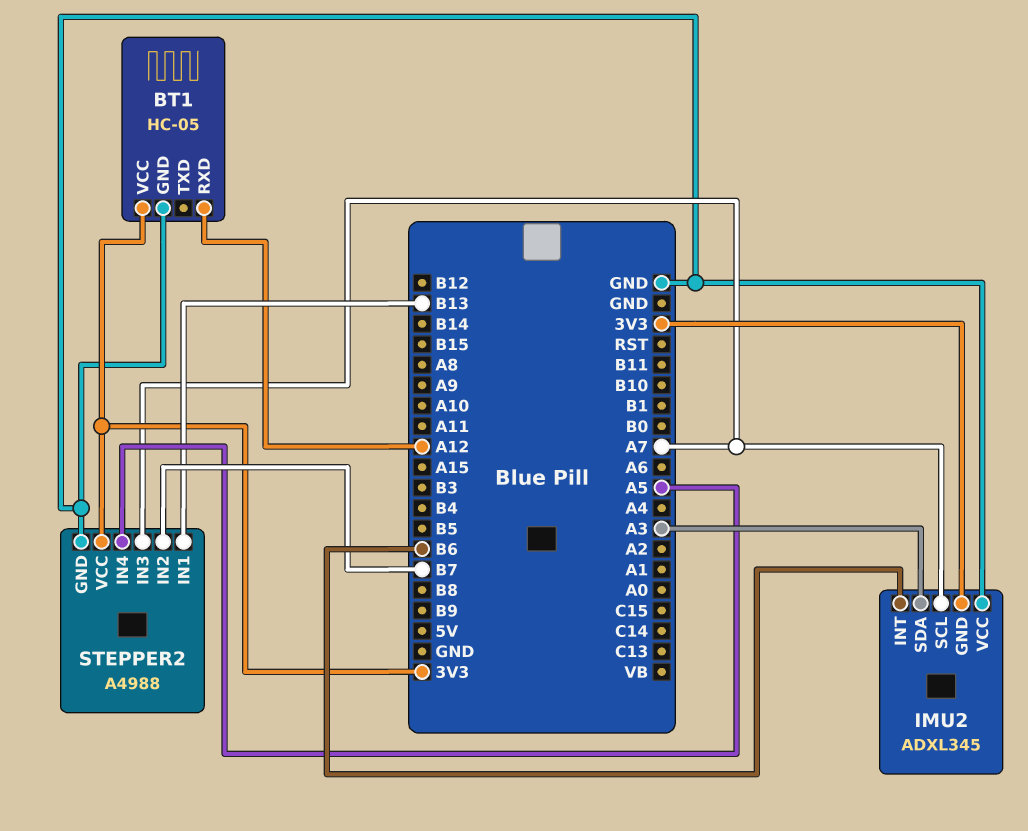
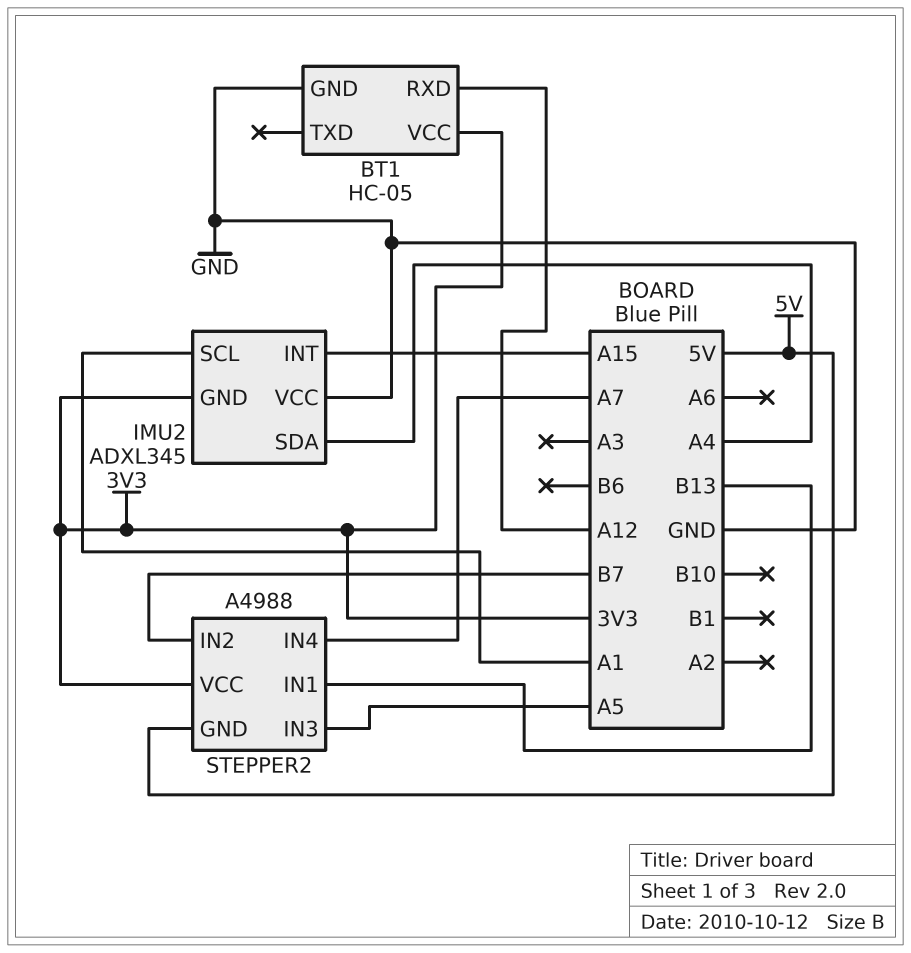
IMU2 pin INT: B6 -> A15
IMU2 pin SCL: A7 -> A1
IMU2 pin SDA: A3 -> A4
STEPPER2 pin GND: GND -> 5V
STEPPER2 pin IN3: A7 -> A5
STEPPER2 pin IN4: A5 -> A7

